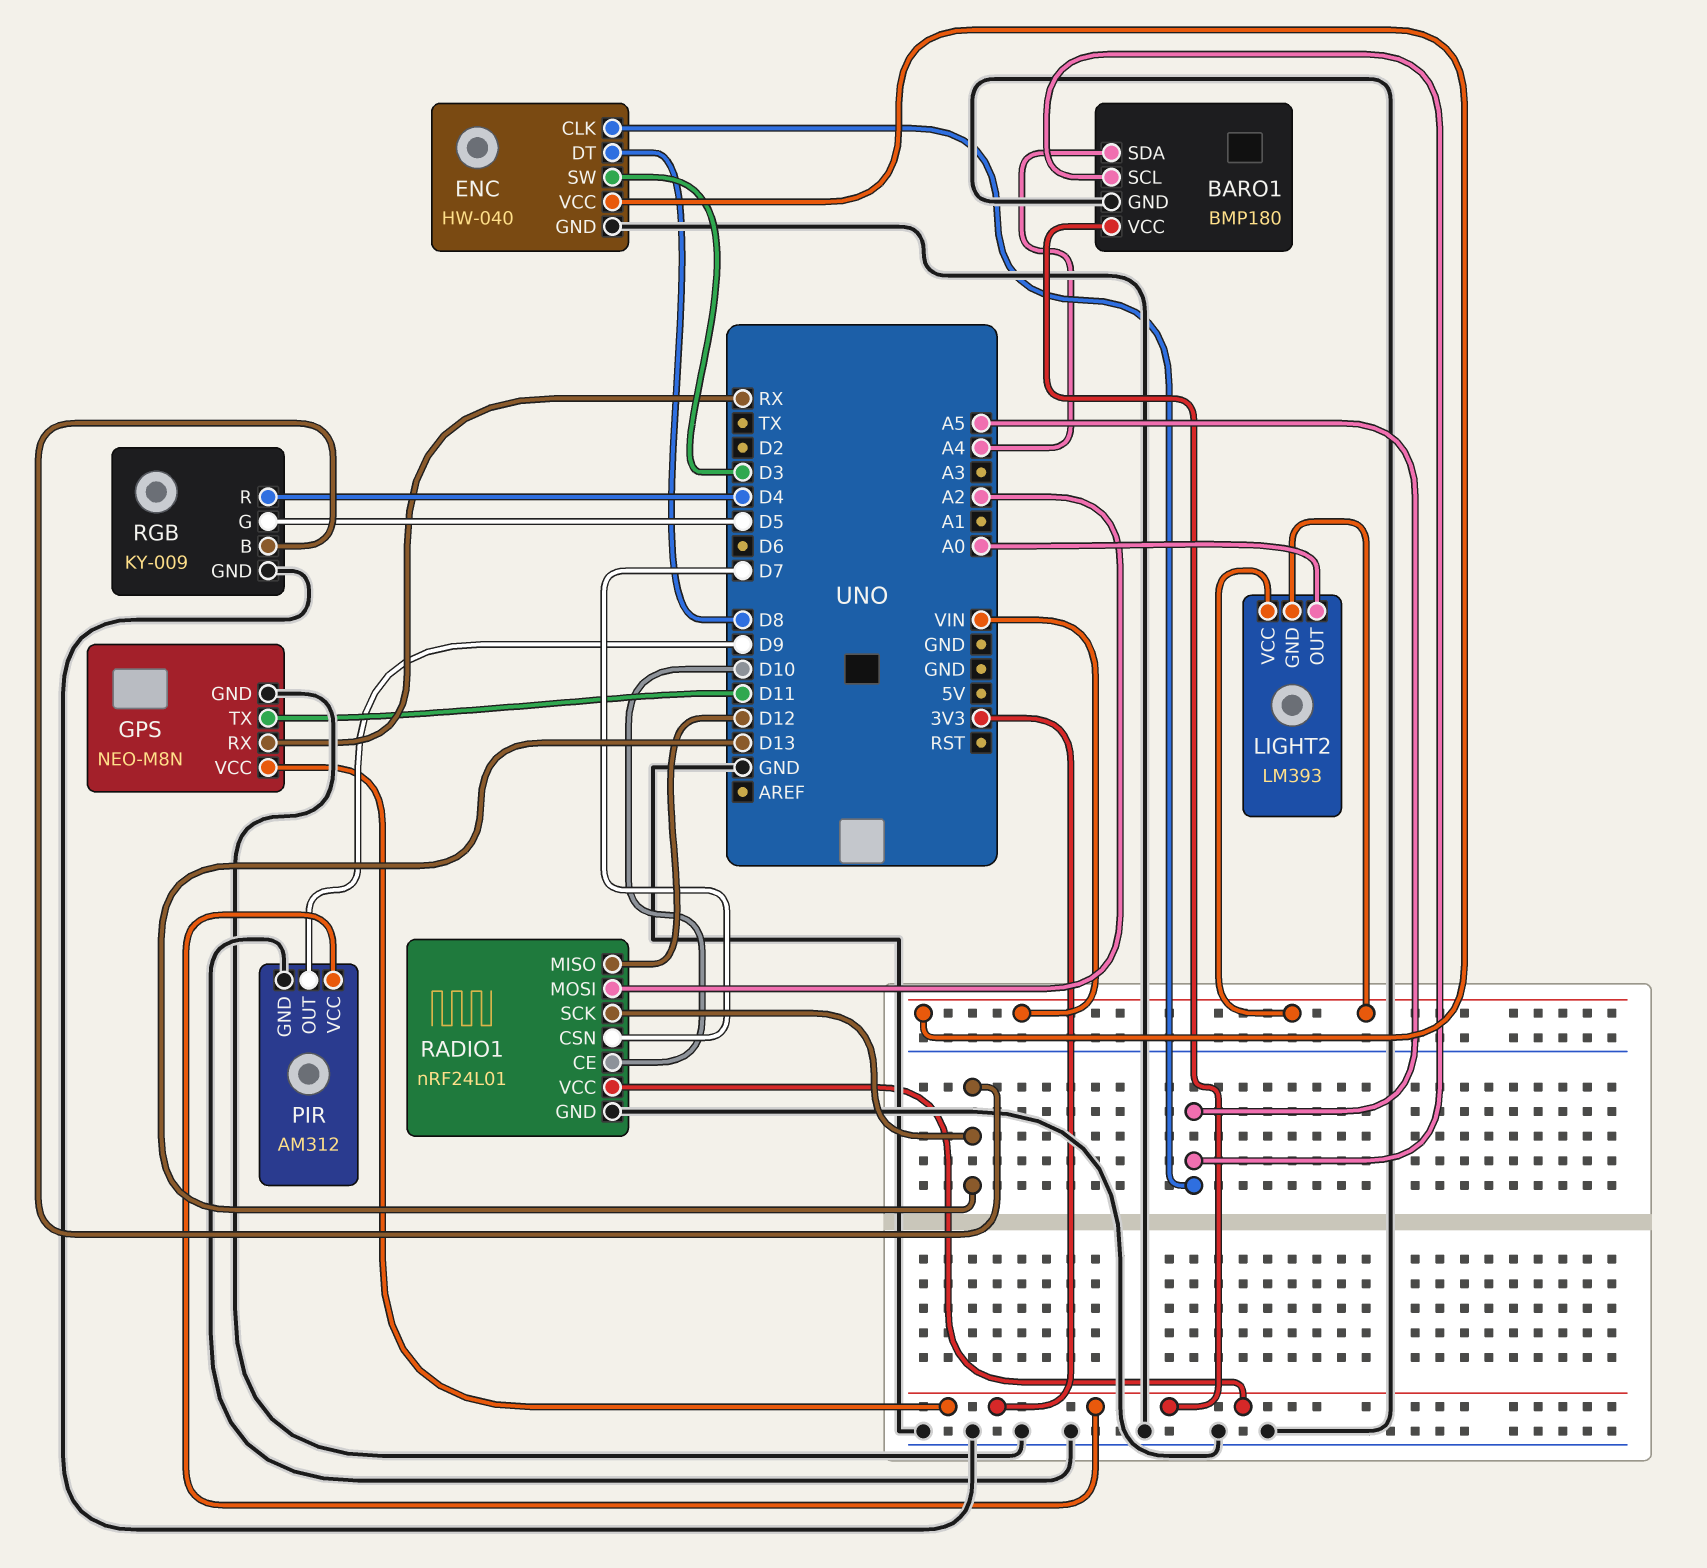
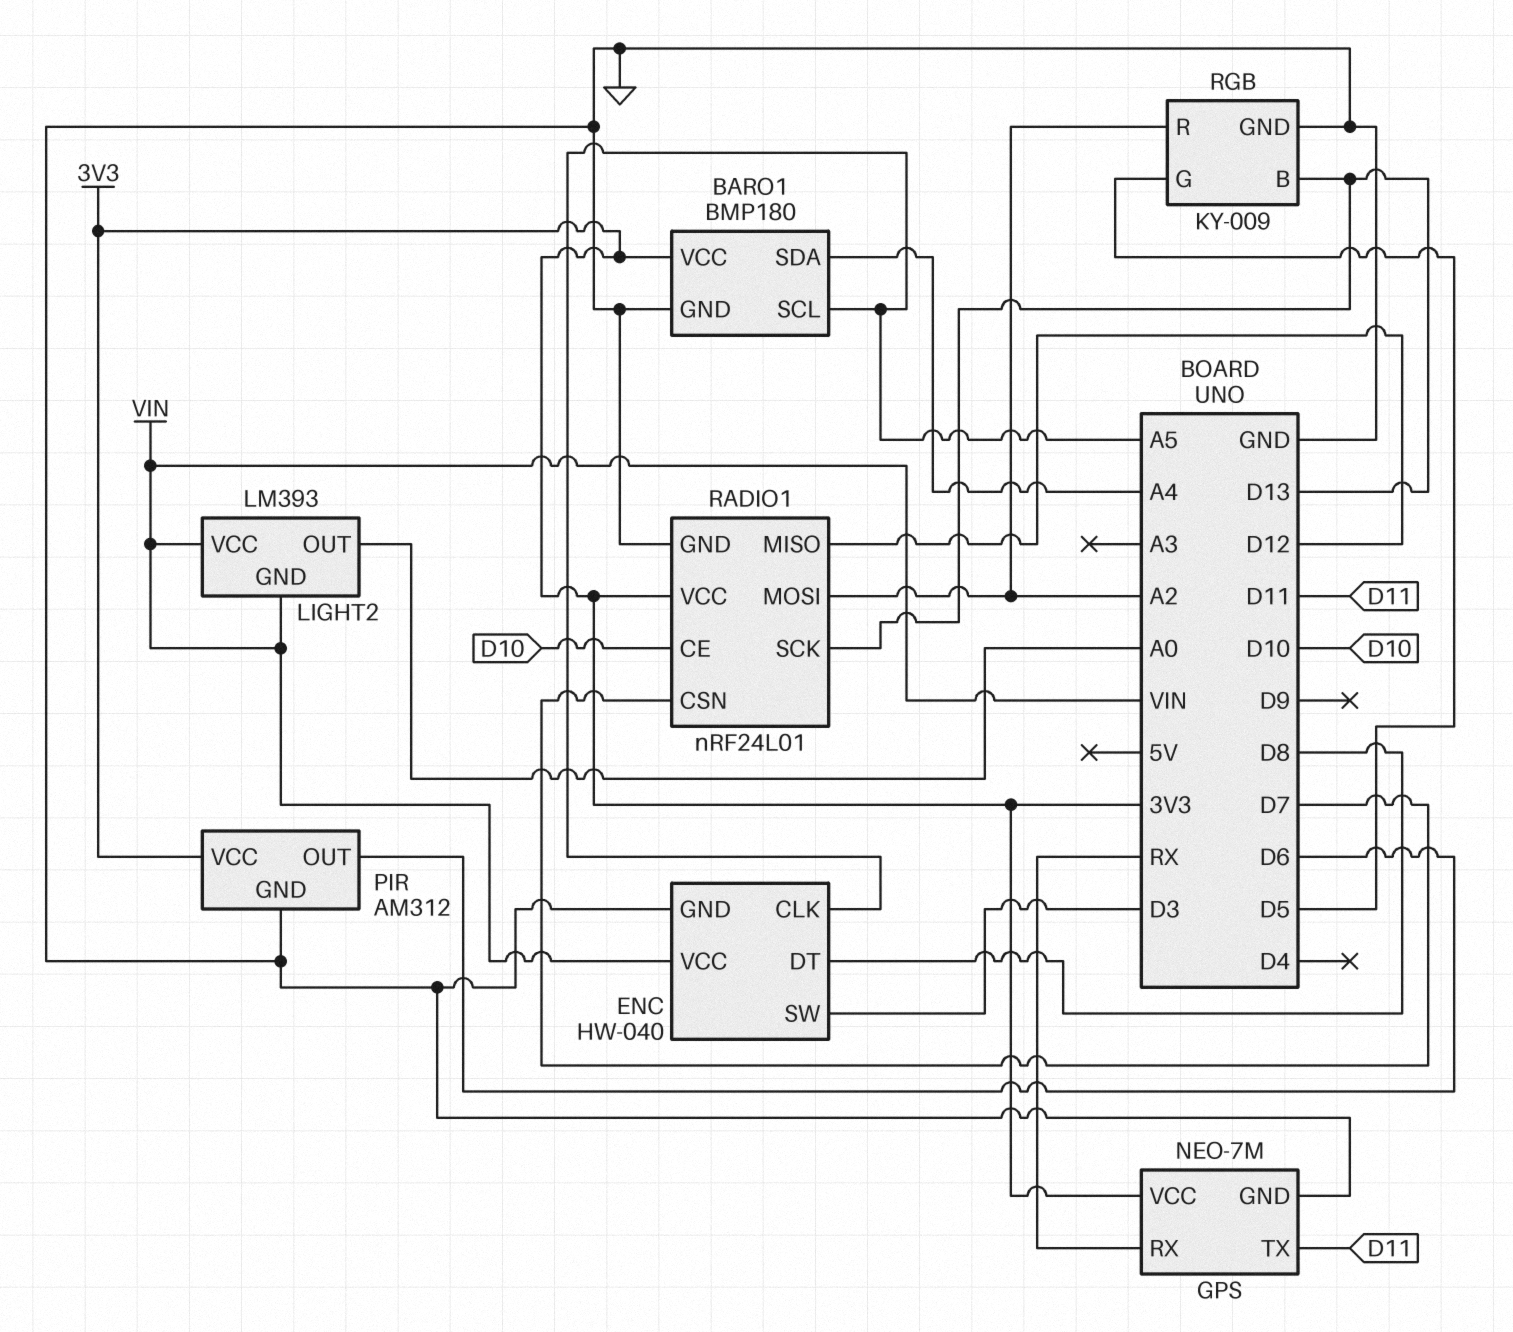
GPS: NEO-M8N -> NEO-7M
PIR pin OUT: D9 -> D6
RGB pin R: D4 -> A2

